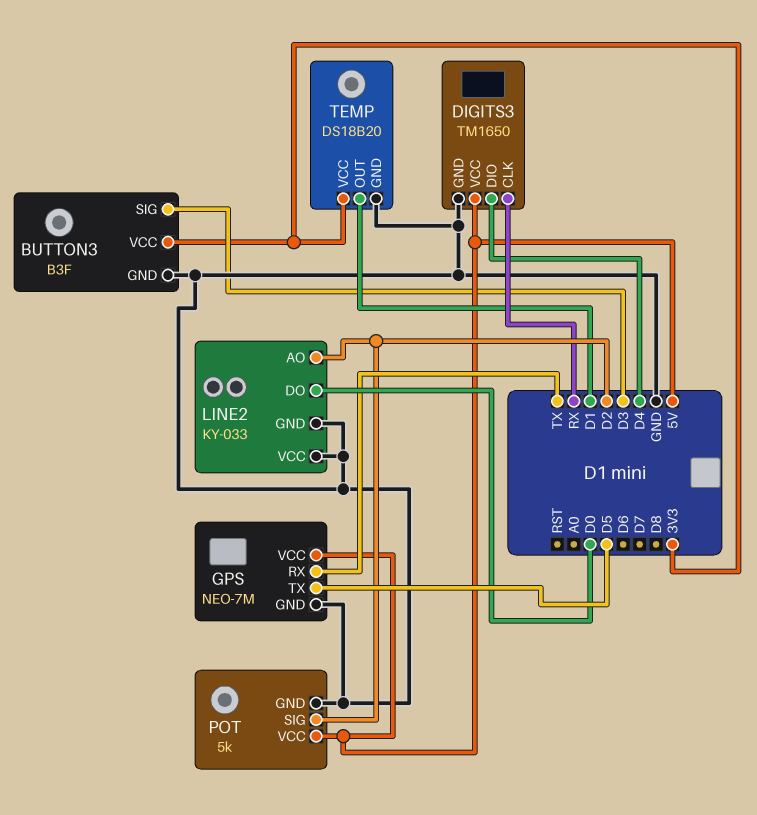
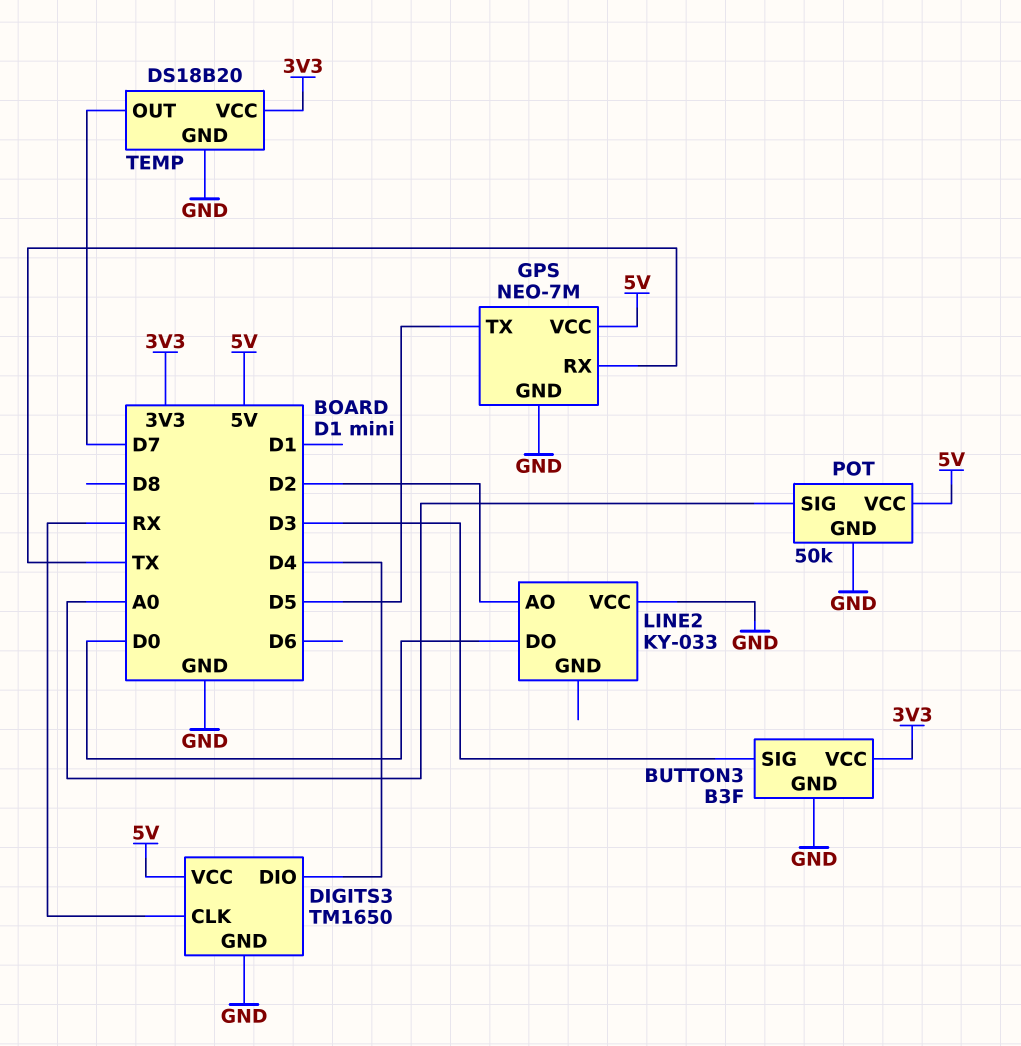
LINE2 pin GND: GND -> none
POT: 5k -> 50k
POT pin SIG: D2 -> A0
TEMP pin OUT: D1 -> D7

